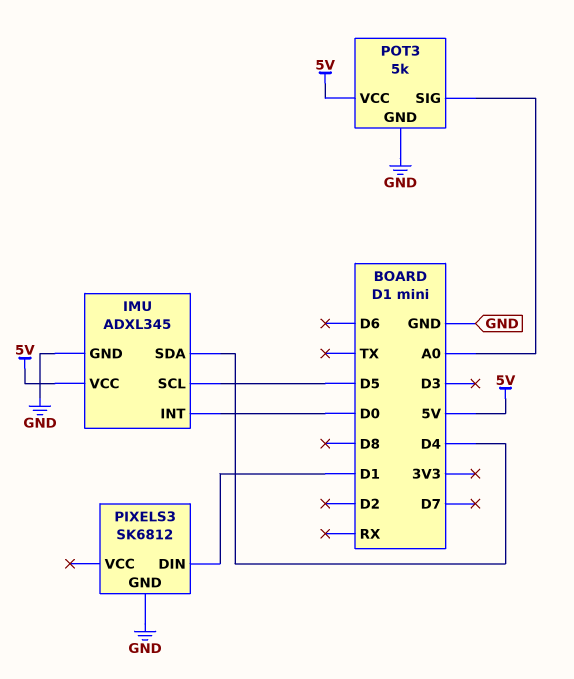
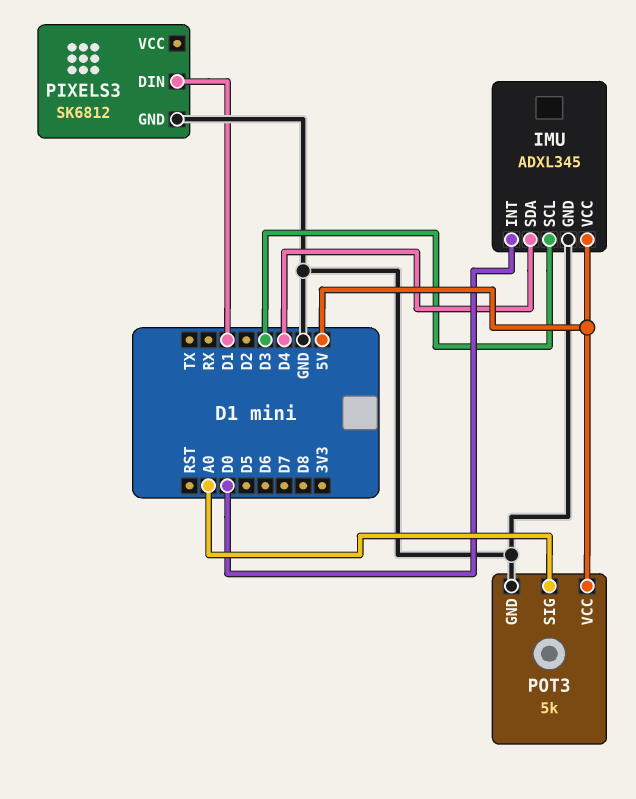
IMU pin SCL: D5 -> D3

